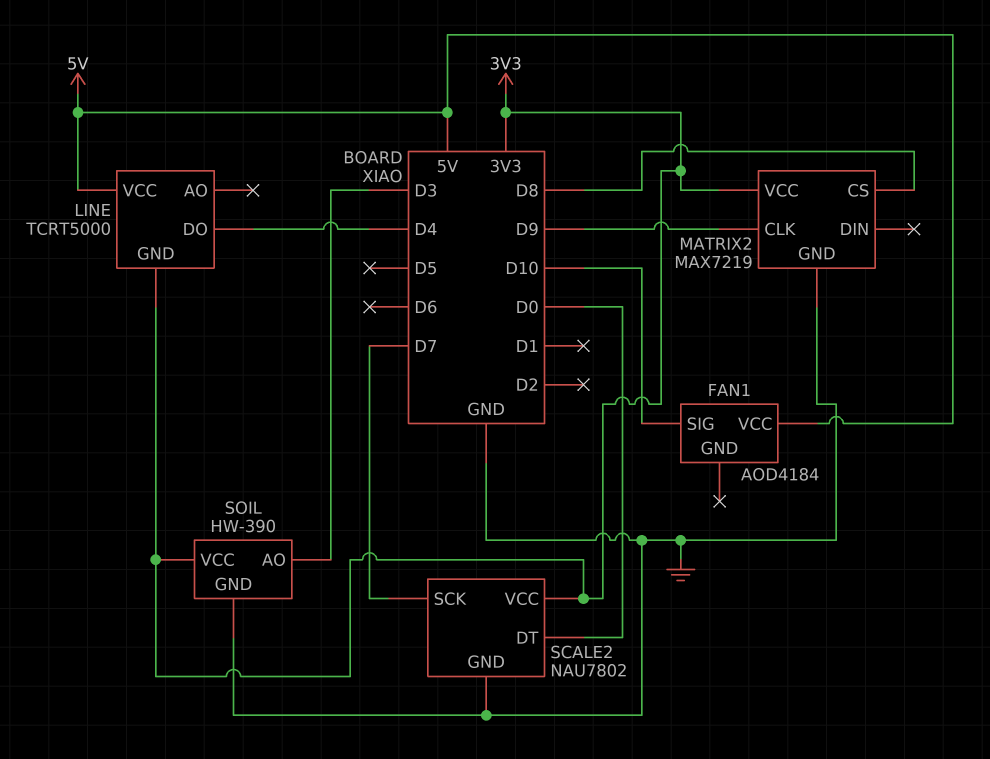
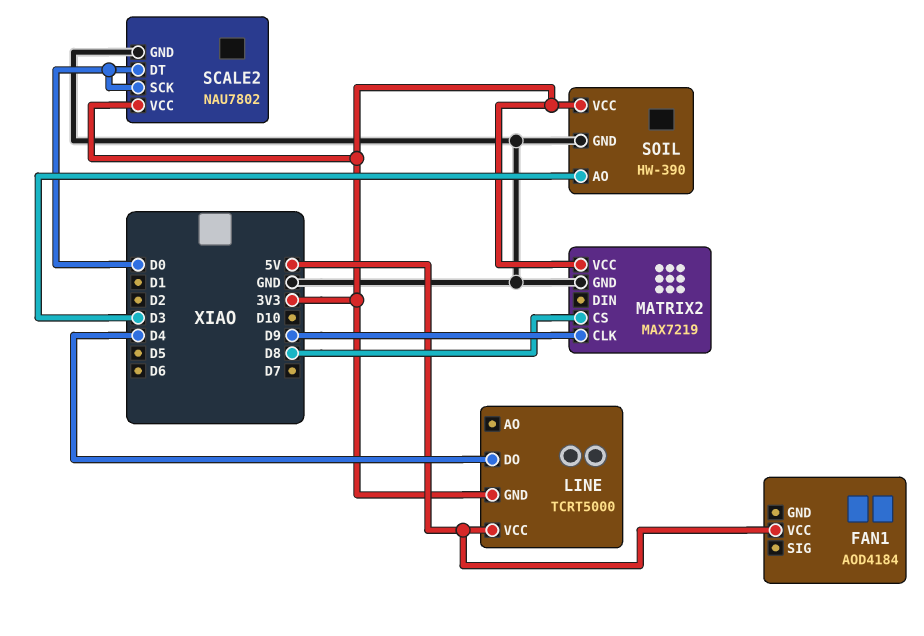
FAN1 pin SIG: D10 -> none
SCALE2 pin SCK: D7 -> D0

